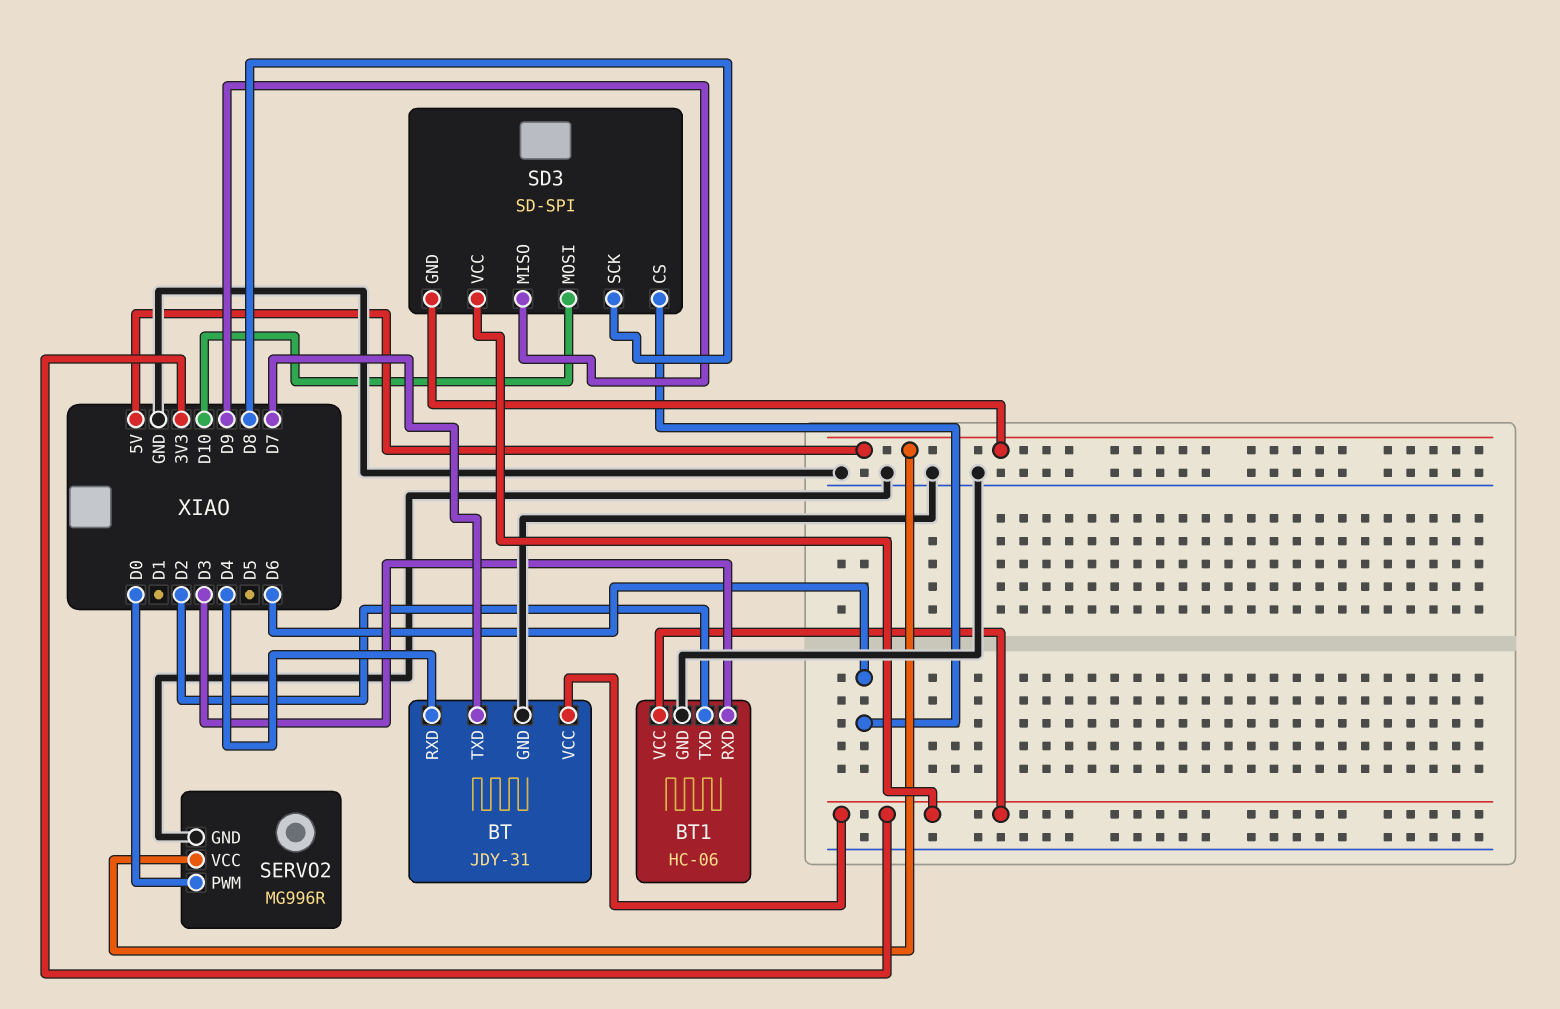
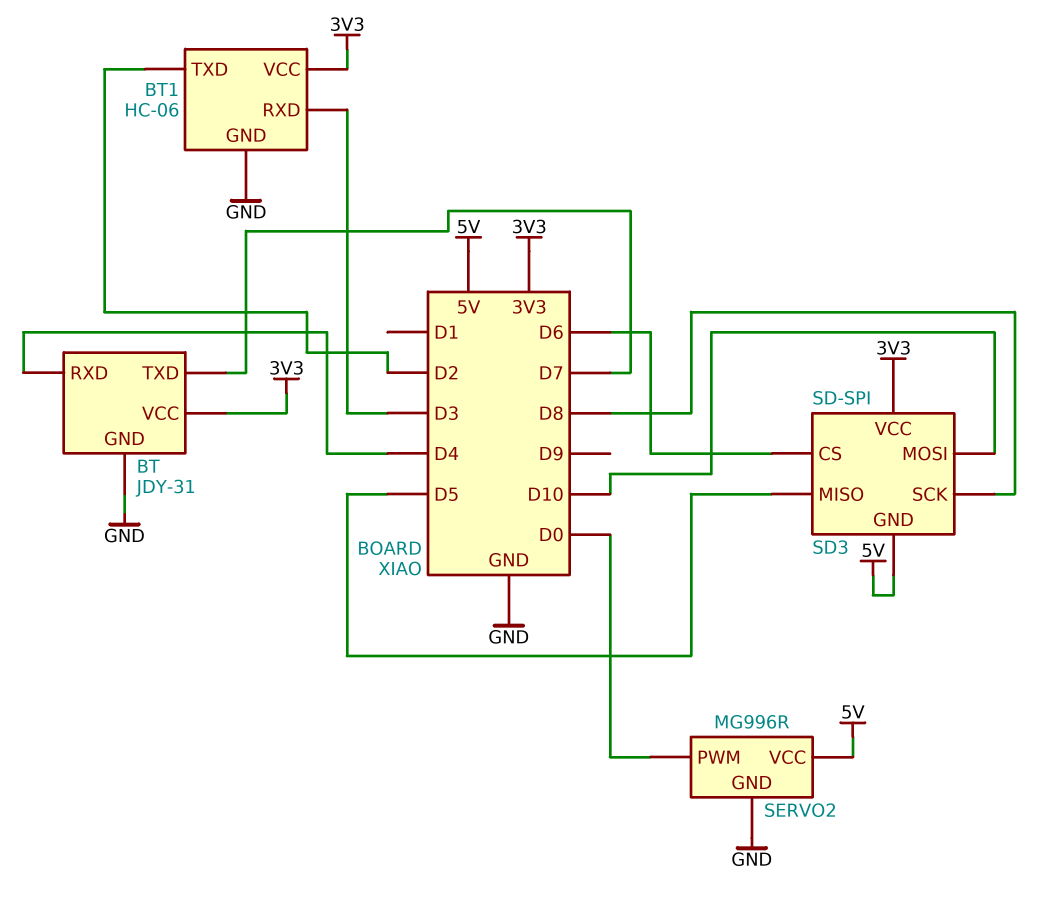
SD3 pin MISO: D9 -> D5

